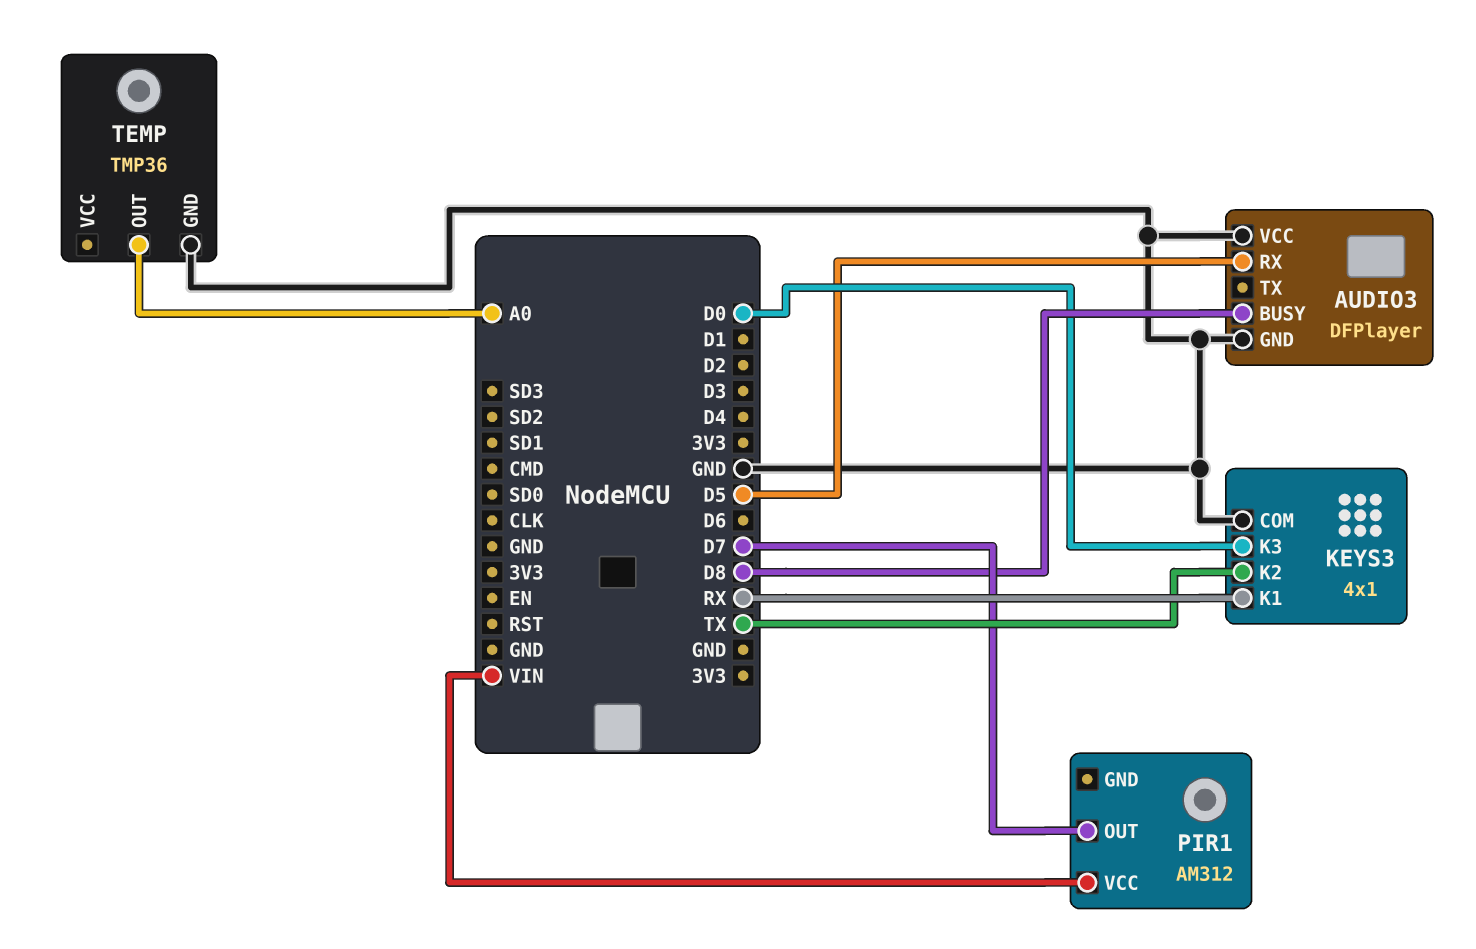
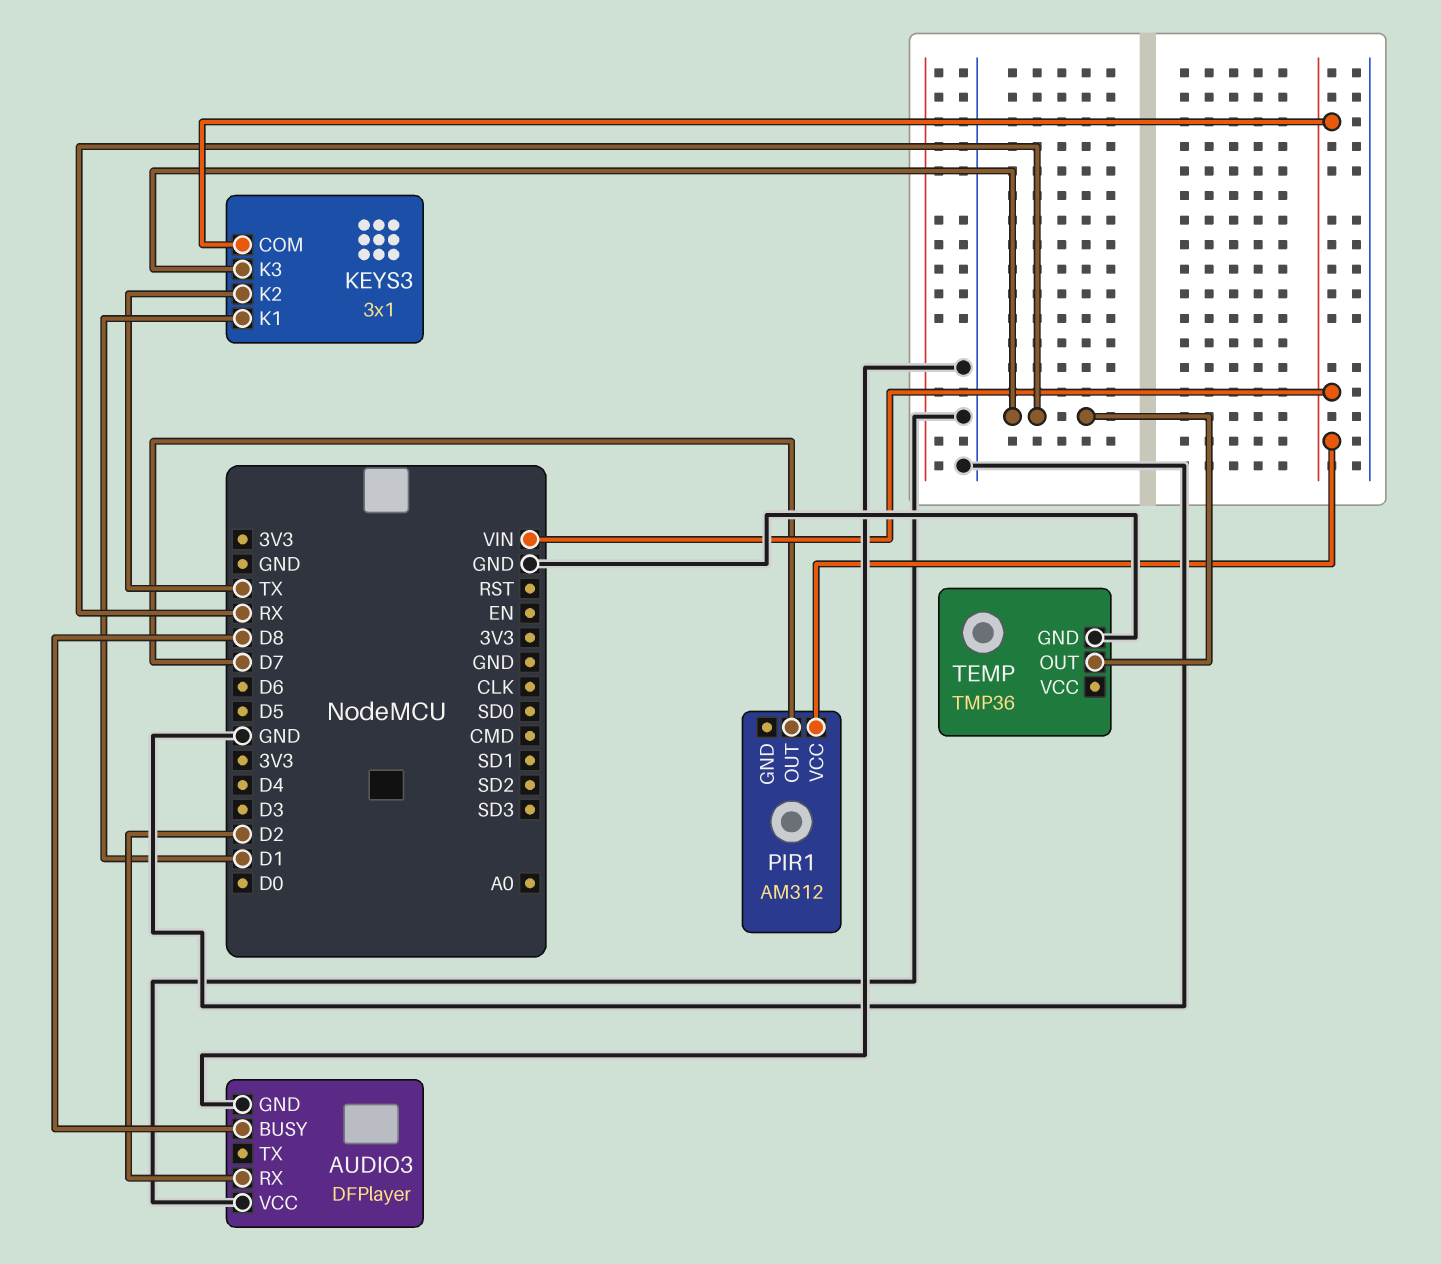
AUDIO3 pin RX: D5 -> D2
KEYS3: 4x1 -> 3x1
KEYS3 pin COM: GND -> VIN
KEYS3 pin K1: RX -> D1
KEYS3 pin K3: D0 -> RX
TEMP pin OUT: A0 -> RX

